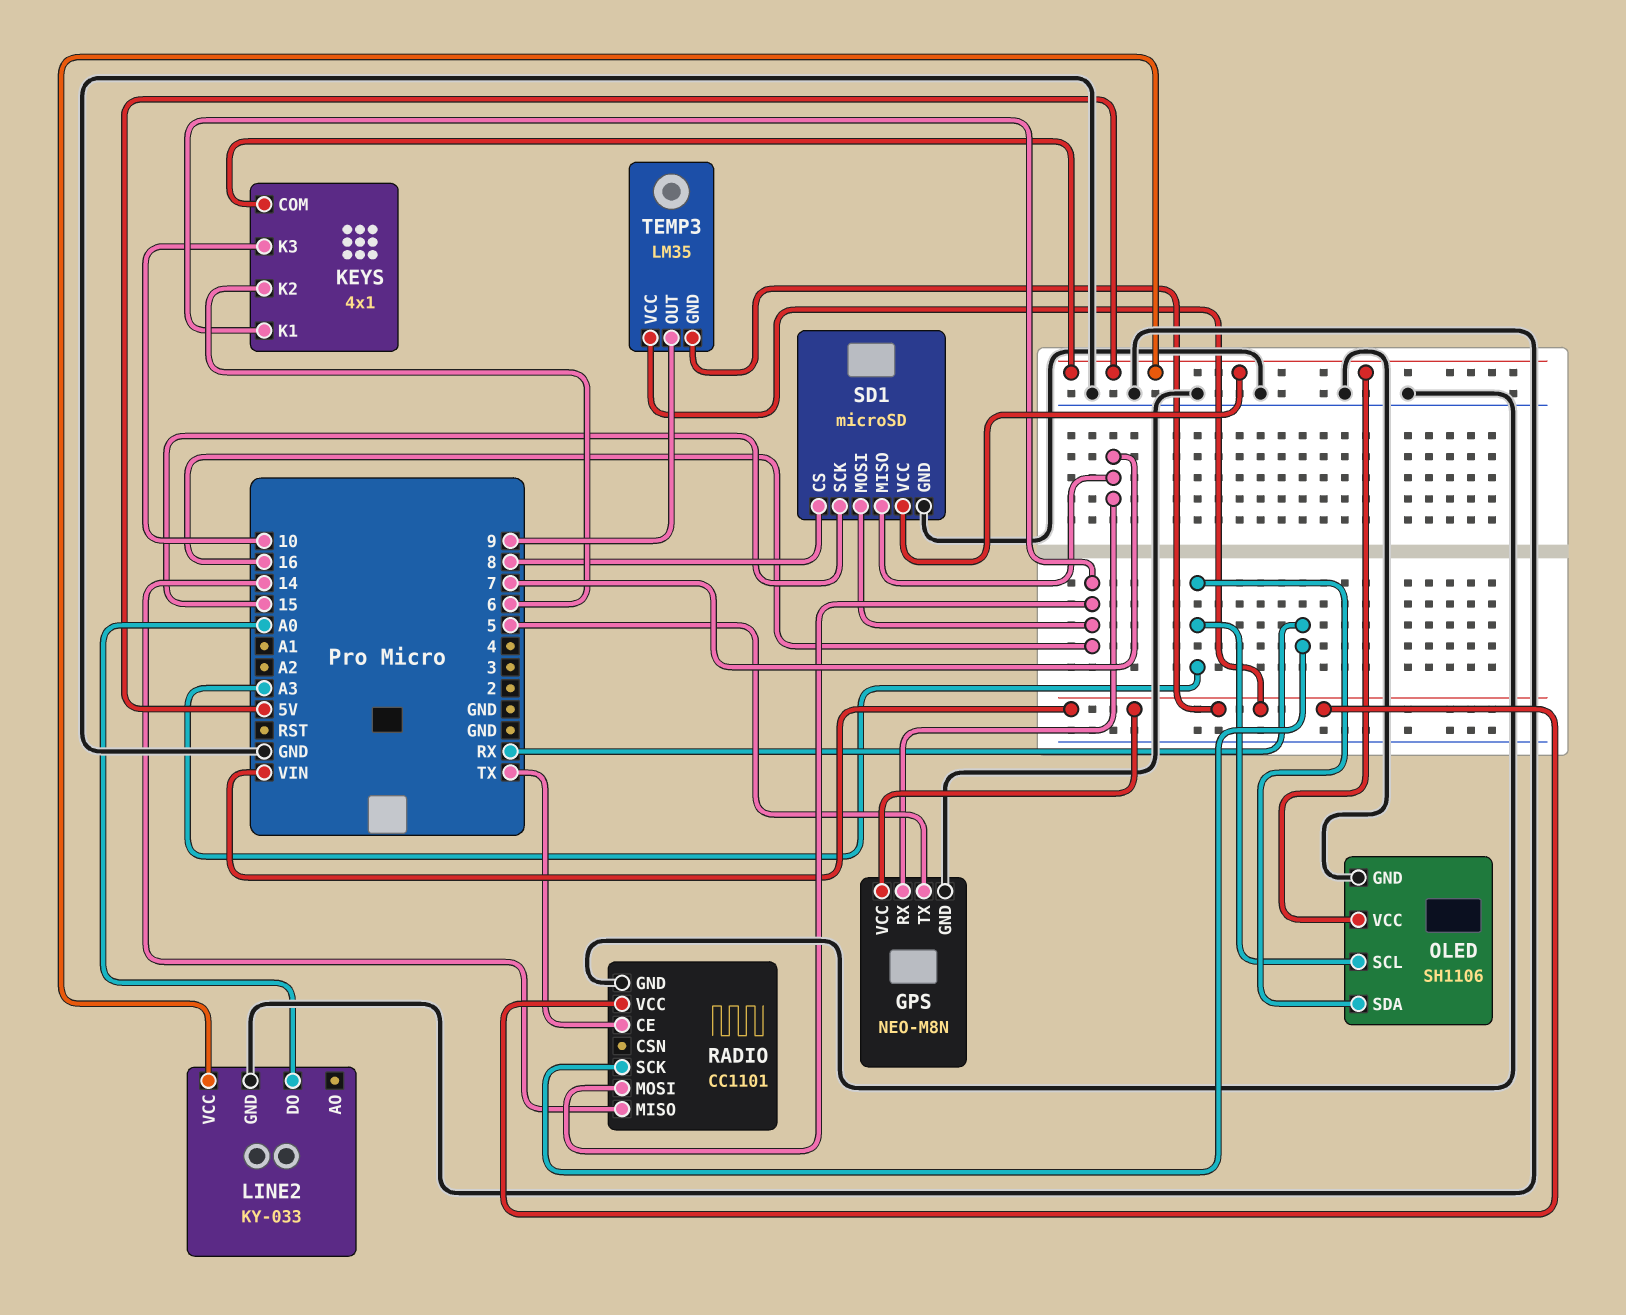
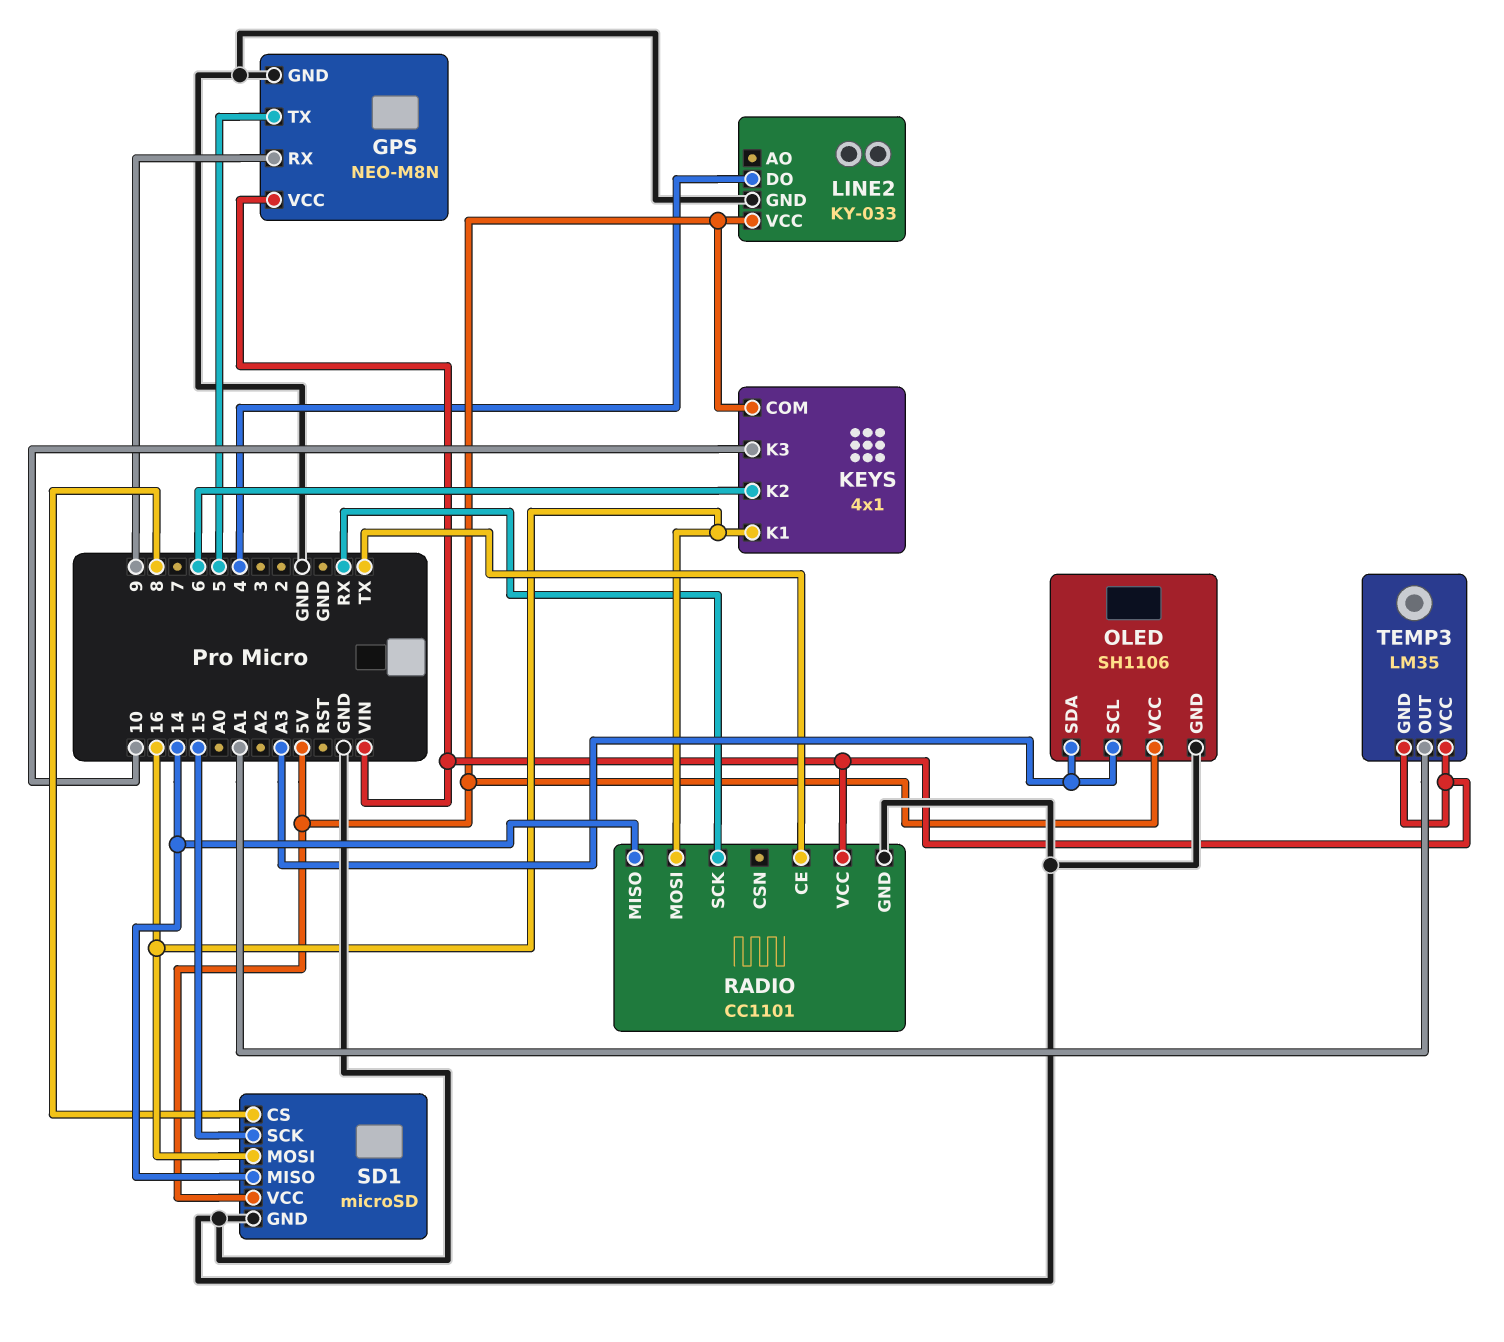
GPS pin RX: 7 -> 9
LINE2 pin DO: A0 -> 4
SD1 pin MISO: 7 -> 14
TEMP3 pin OUT: 9 -> A1

